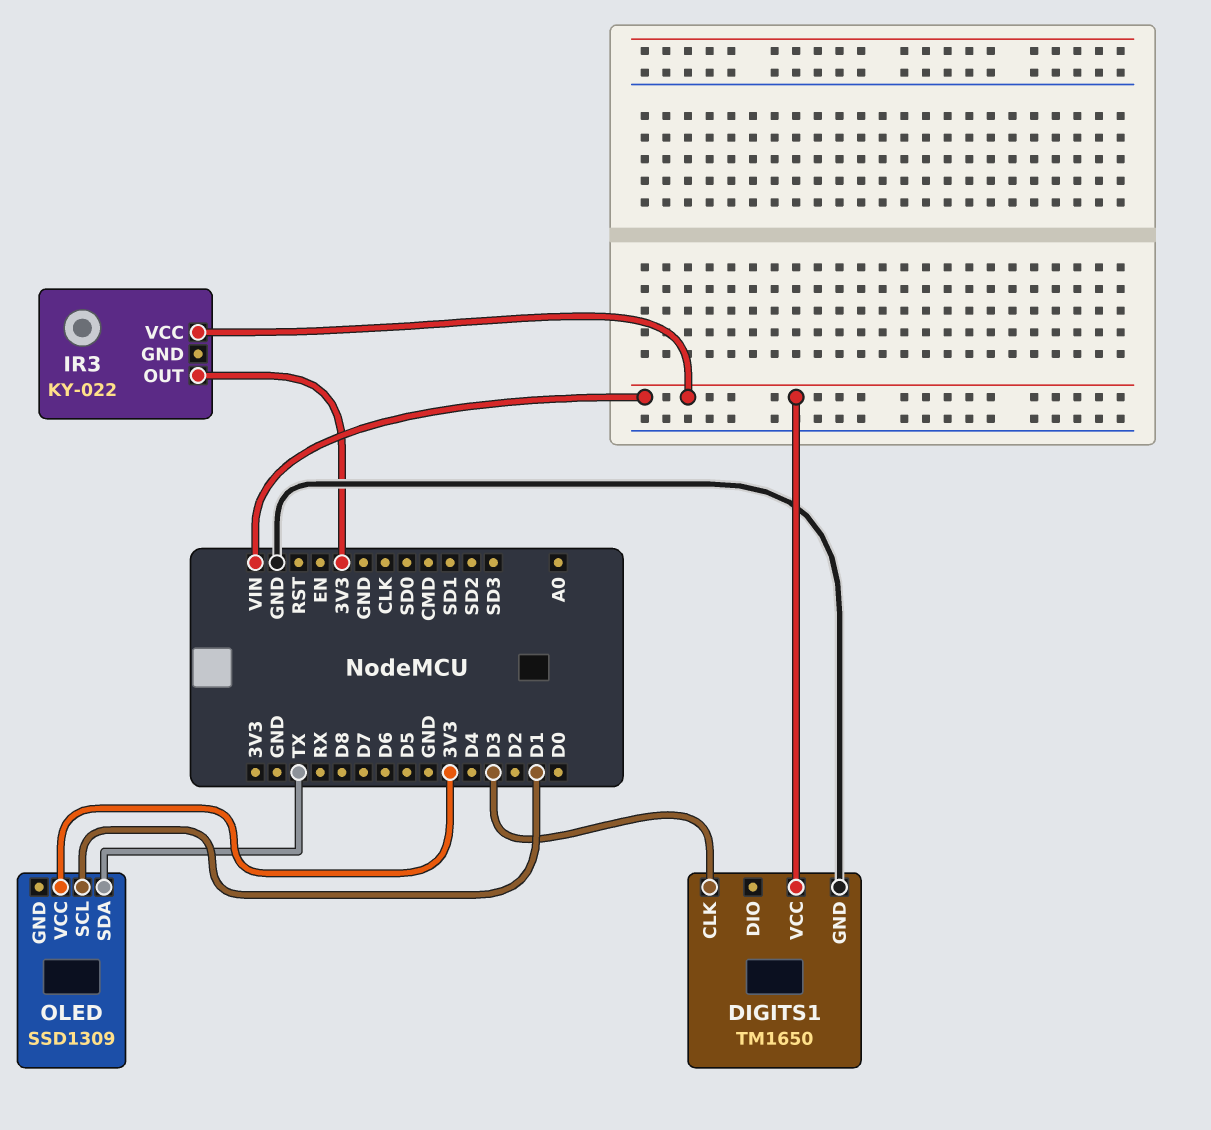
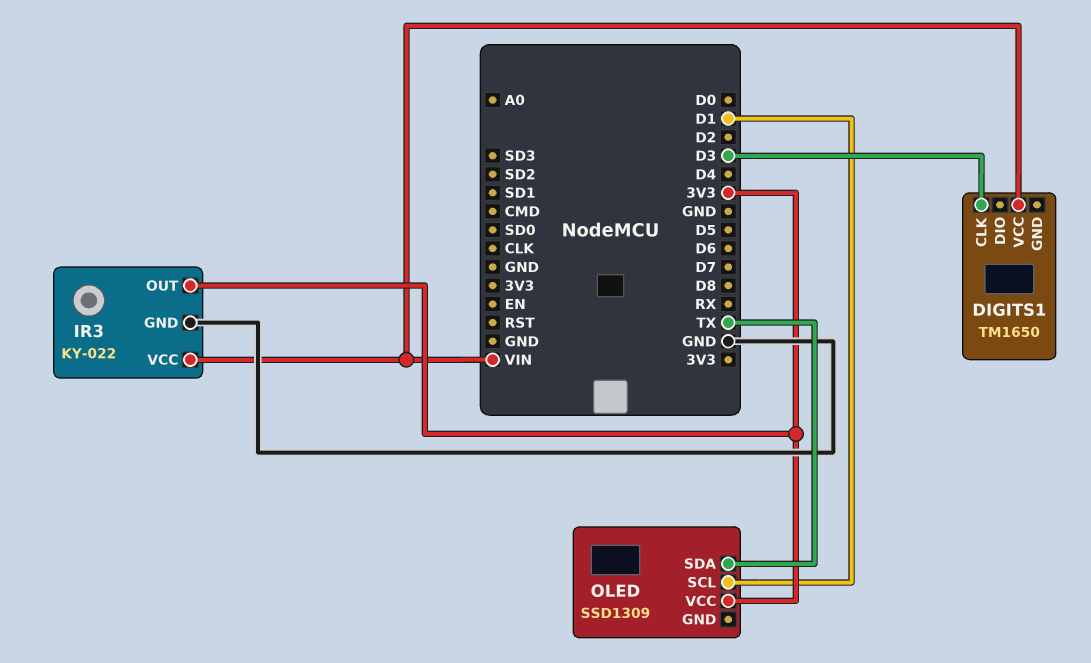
DIGITS1 pin GND: GND -> none
IR3 pin GND: none -> GND

